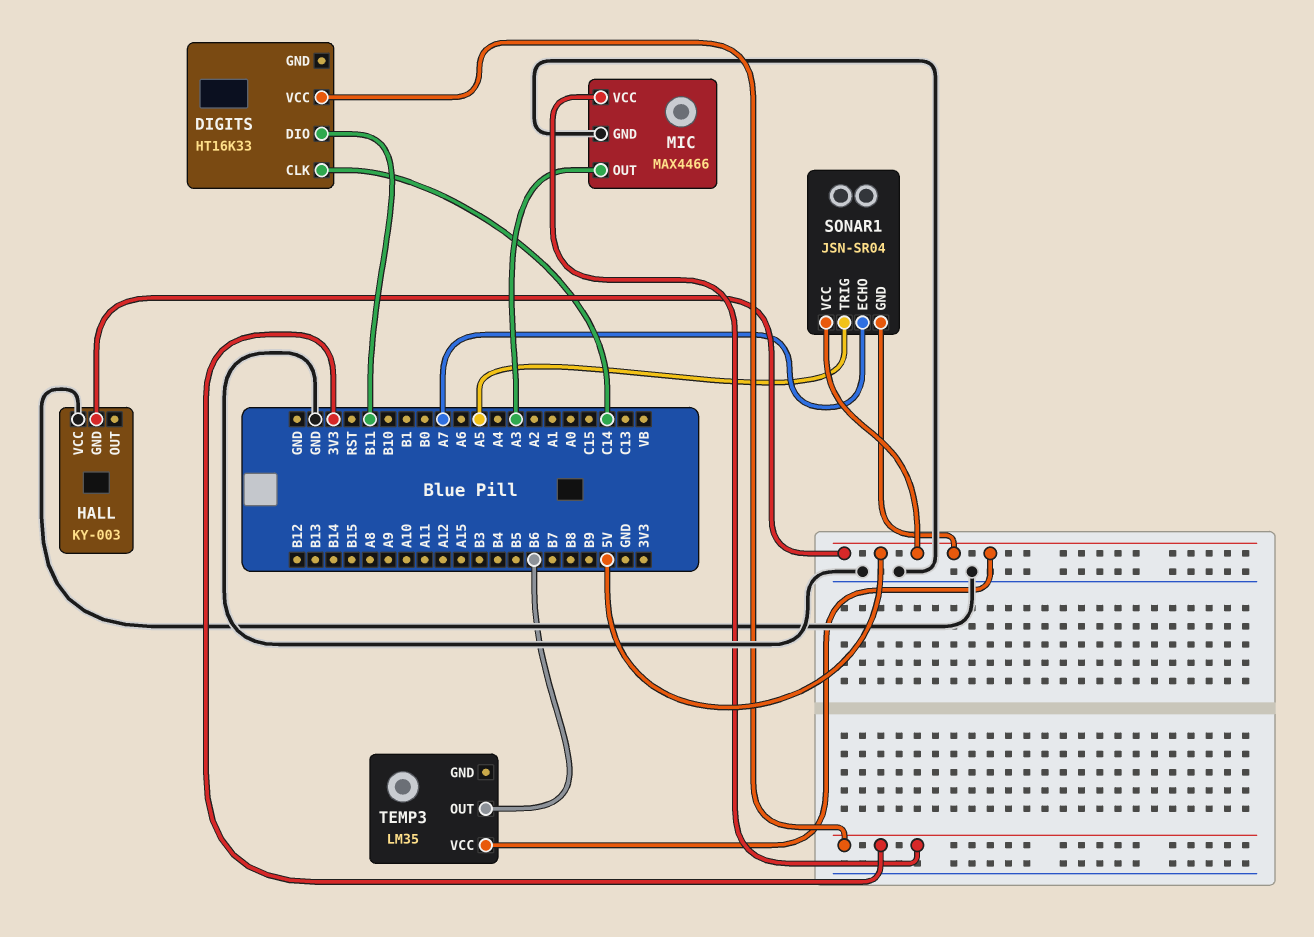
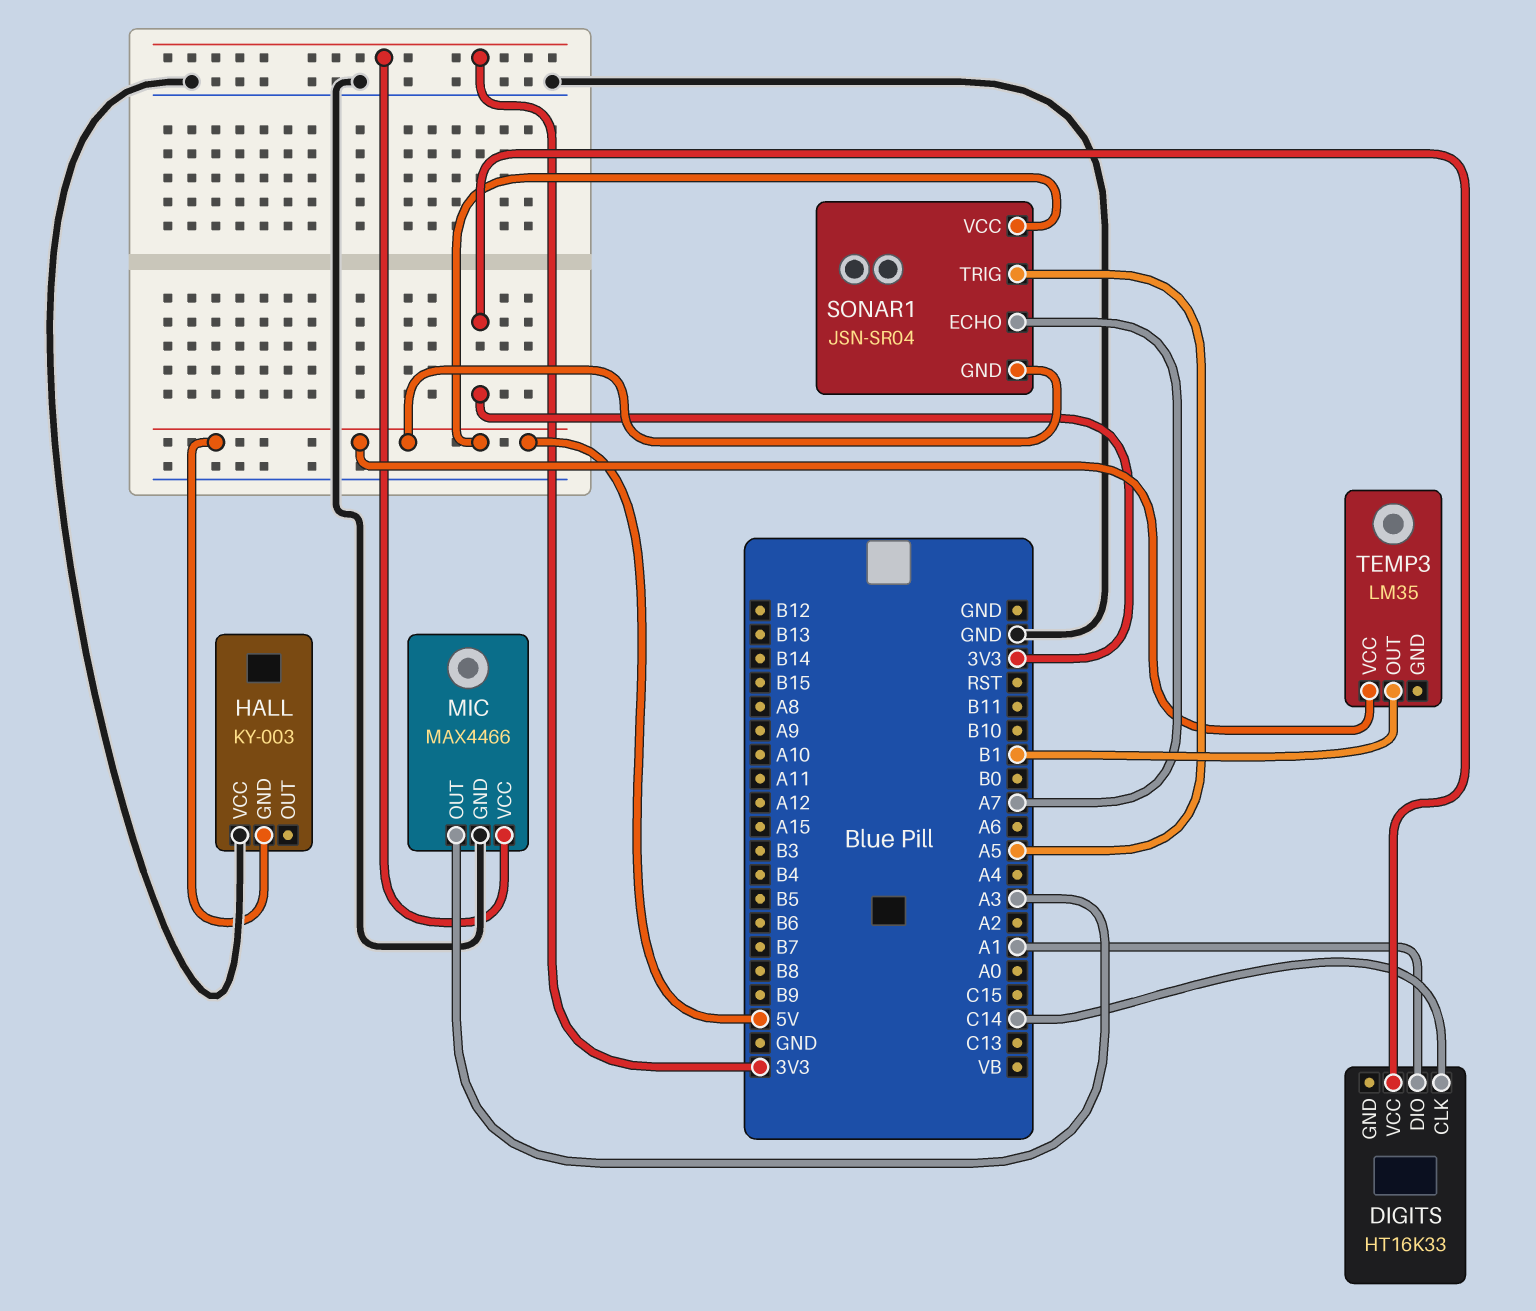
DIGITS pin DIO: B11 -> A1
TEMP3 pin OUT: B6 -> B1

